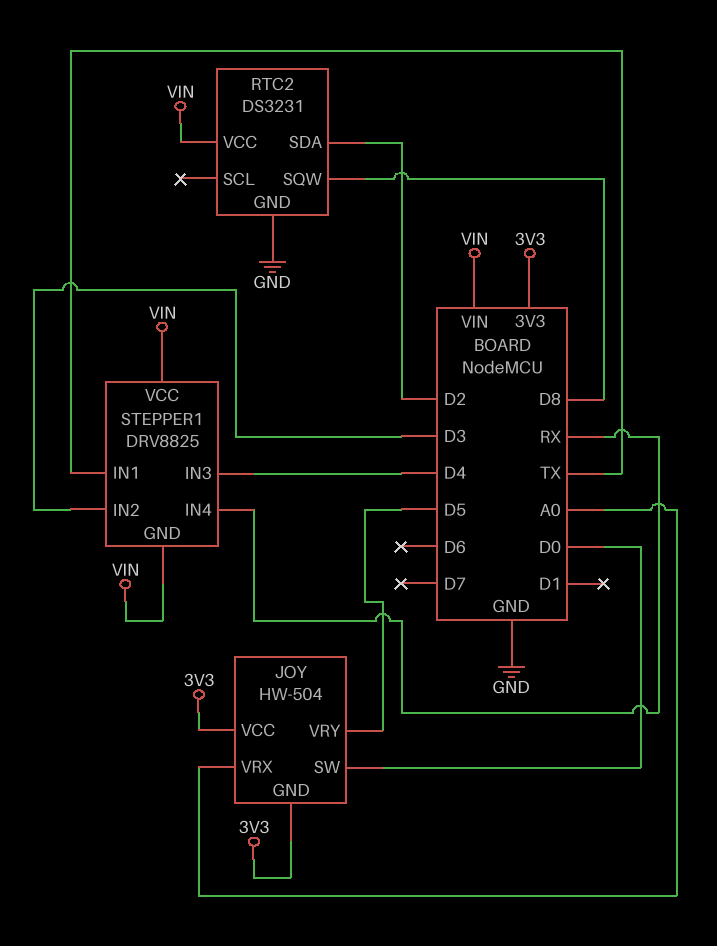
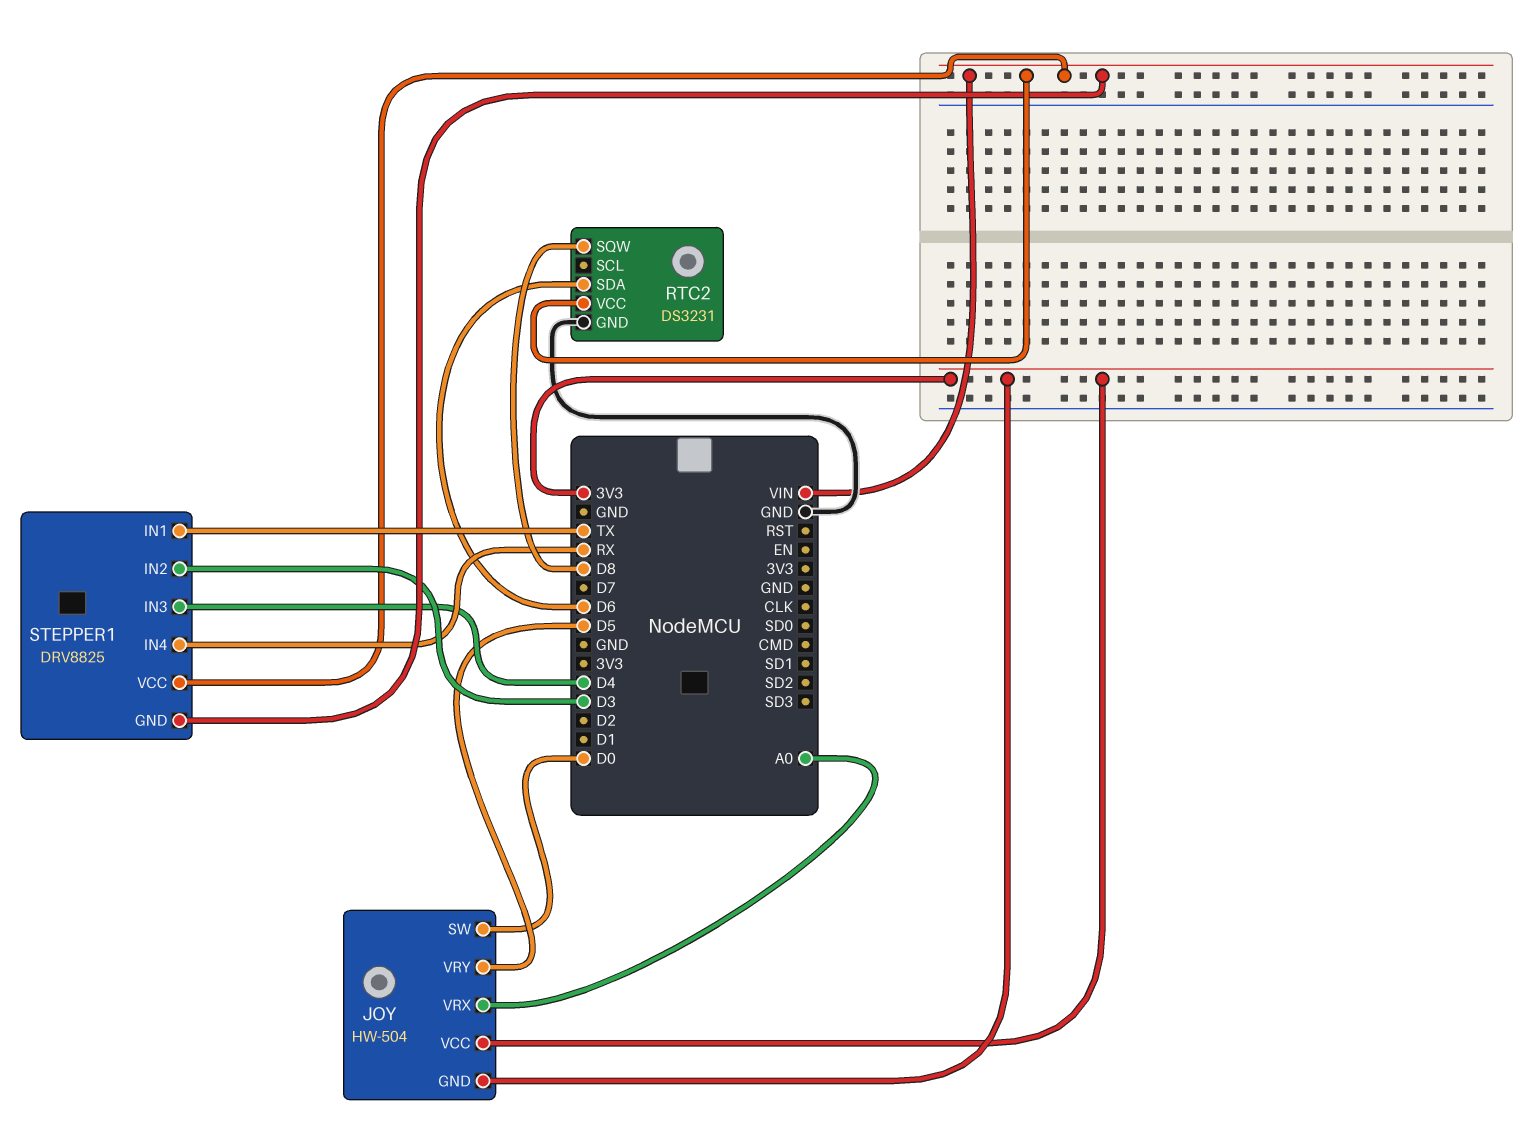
RTC2 pin SDA: D2 -> D6

